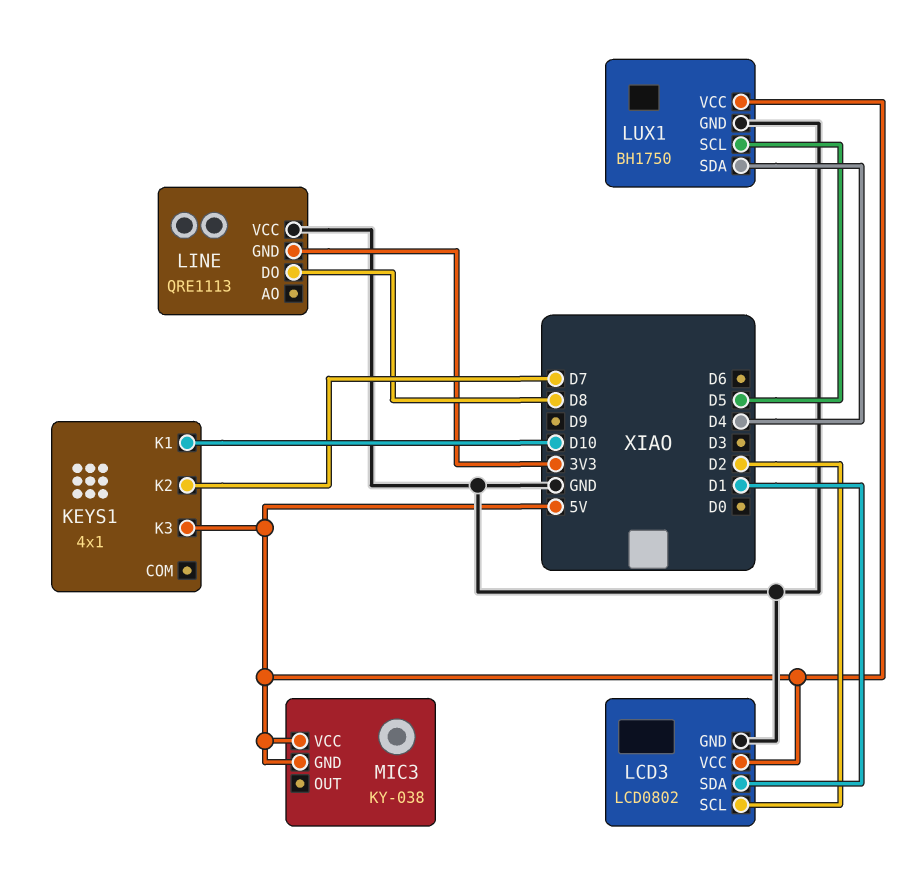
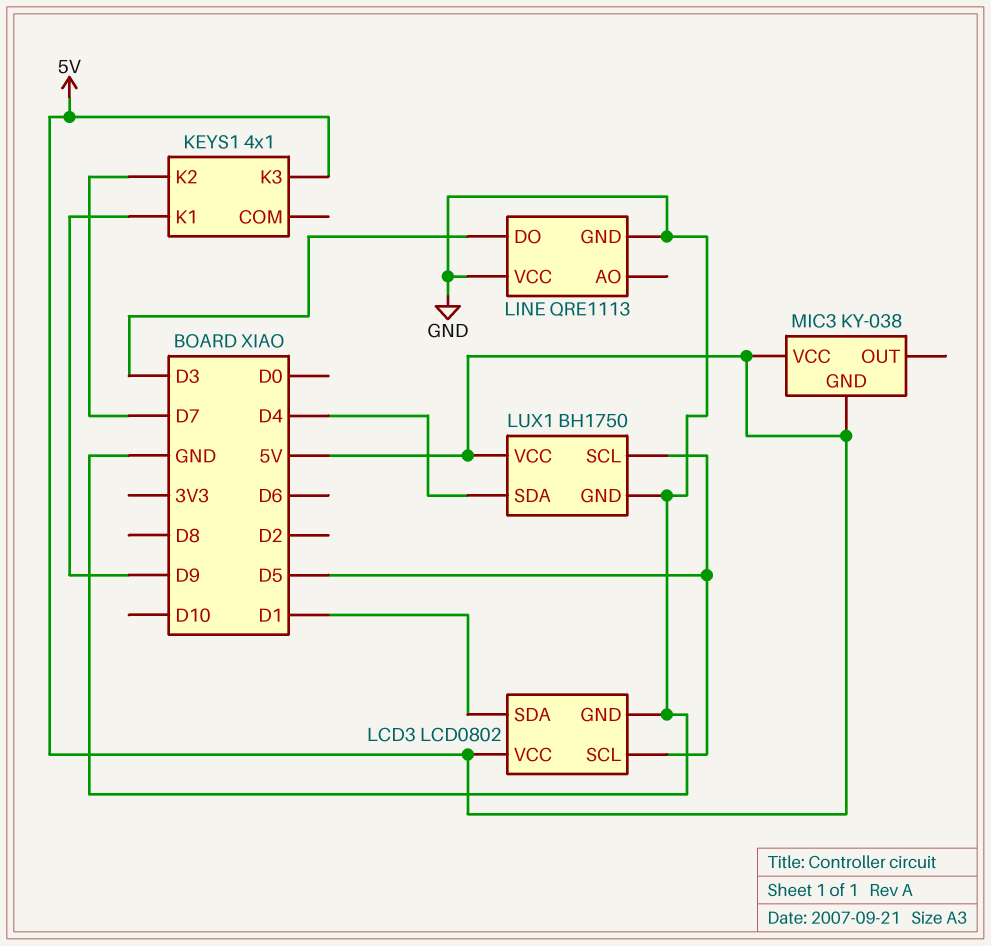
KEYS1 pin K1: D10 -> D9
LCD3 pin SCL: D2 -> D5
LINE pin DO: D8 -> D3
LINE pin GND: 3V3 -> GND

